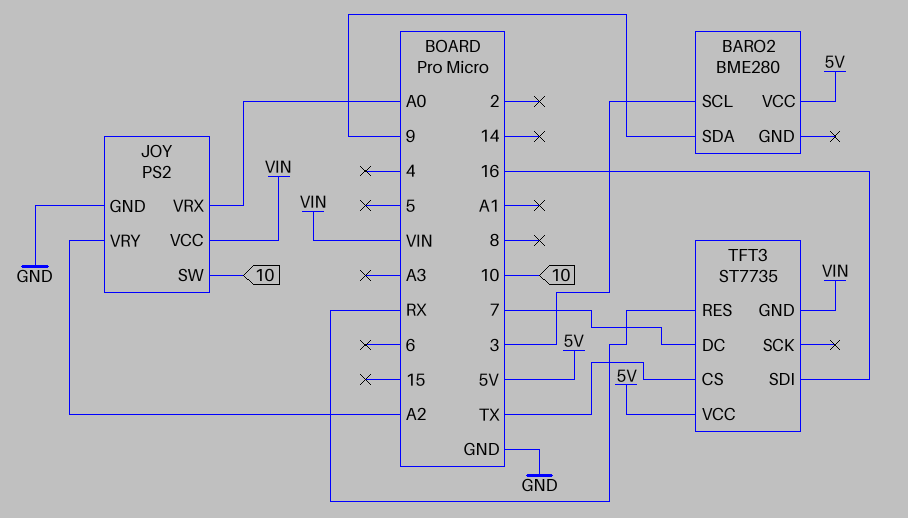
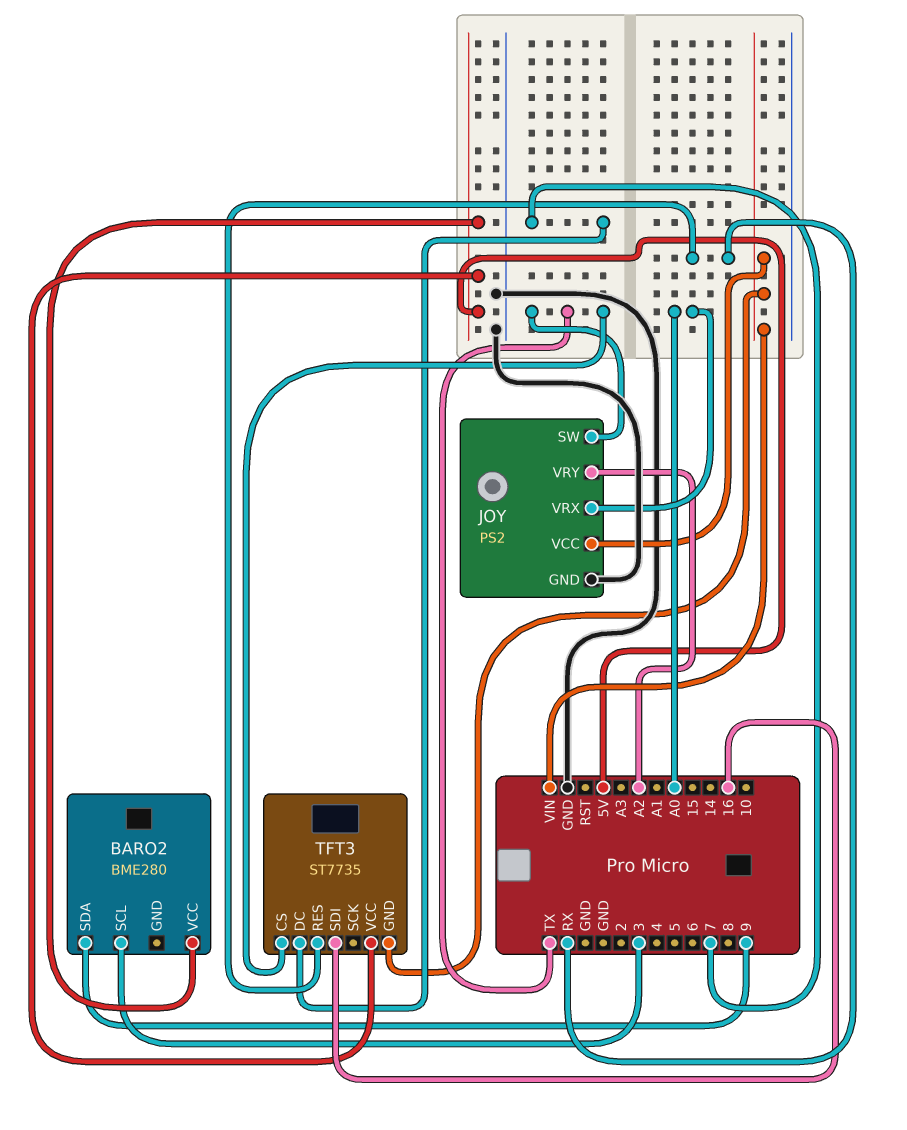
JOY pin SW: 10 -> TX

